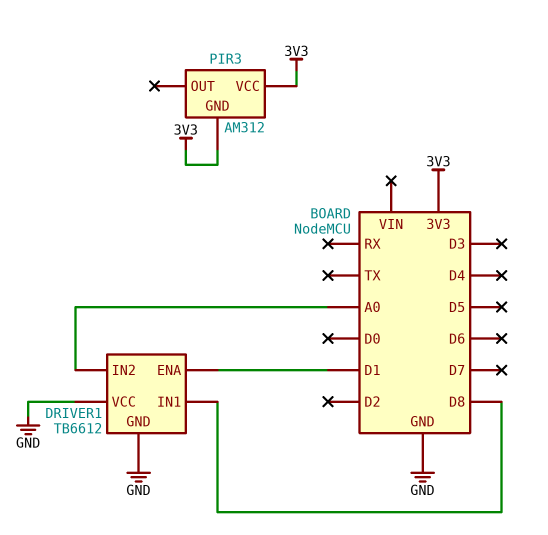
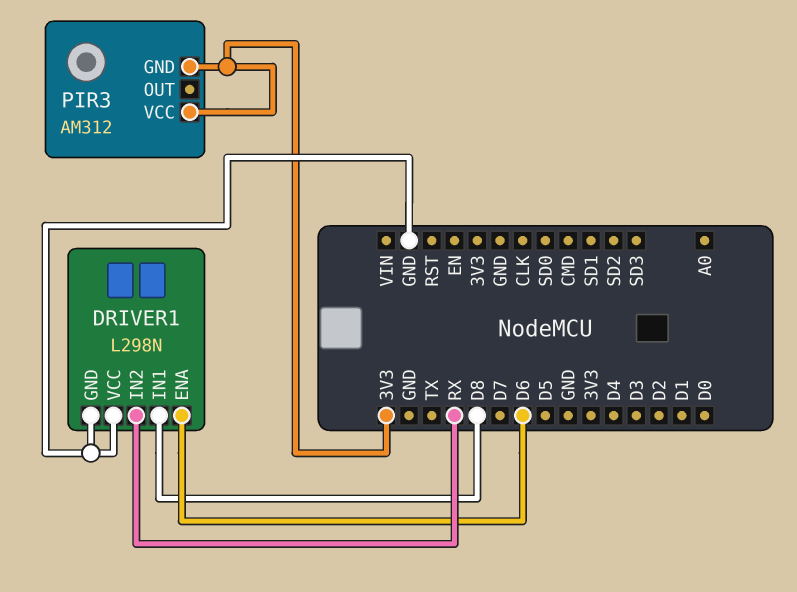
DRIVER1: TB6612 -> L298N
DRIVER1 pin ENA: D1 -> D6
DRIVER1 pin IN2: A0 -> RX

